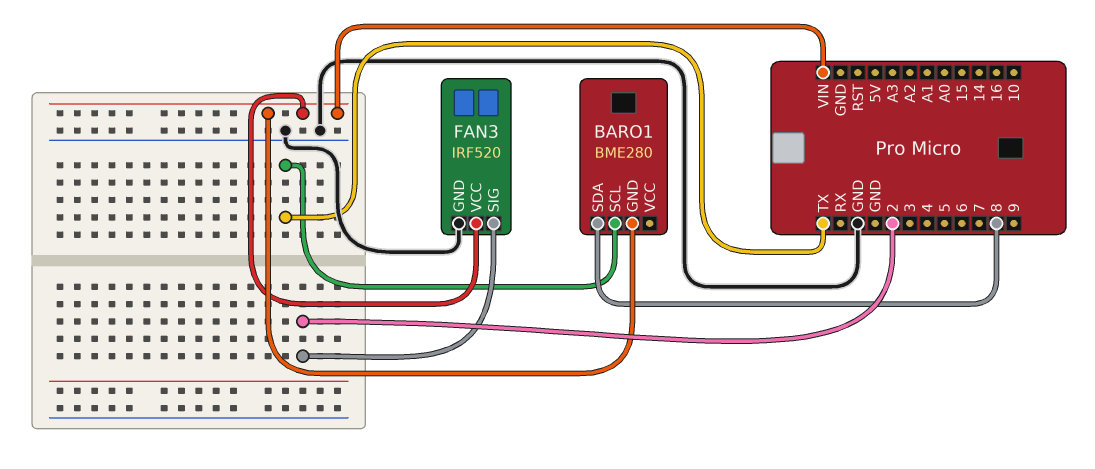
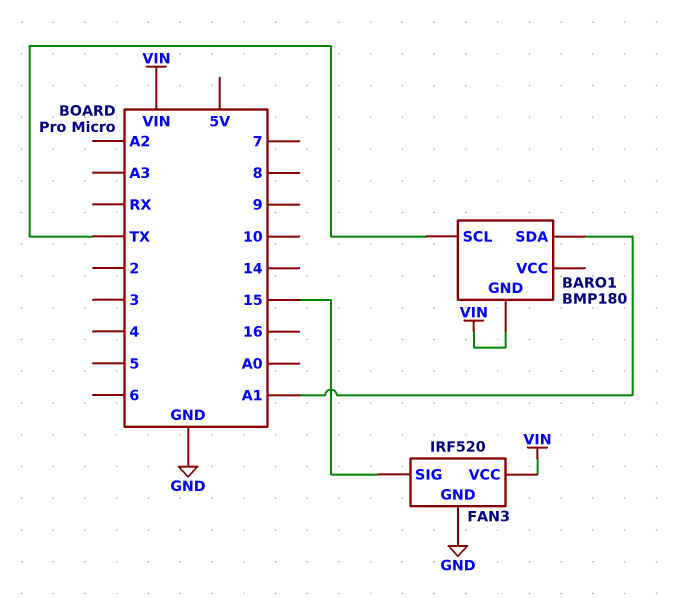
BARO1: BME280 -> BMP180
BARO1 pin SDA: 8 -> A1
FAN3 pin SIG: 2 -> 15

